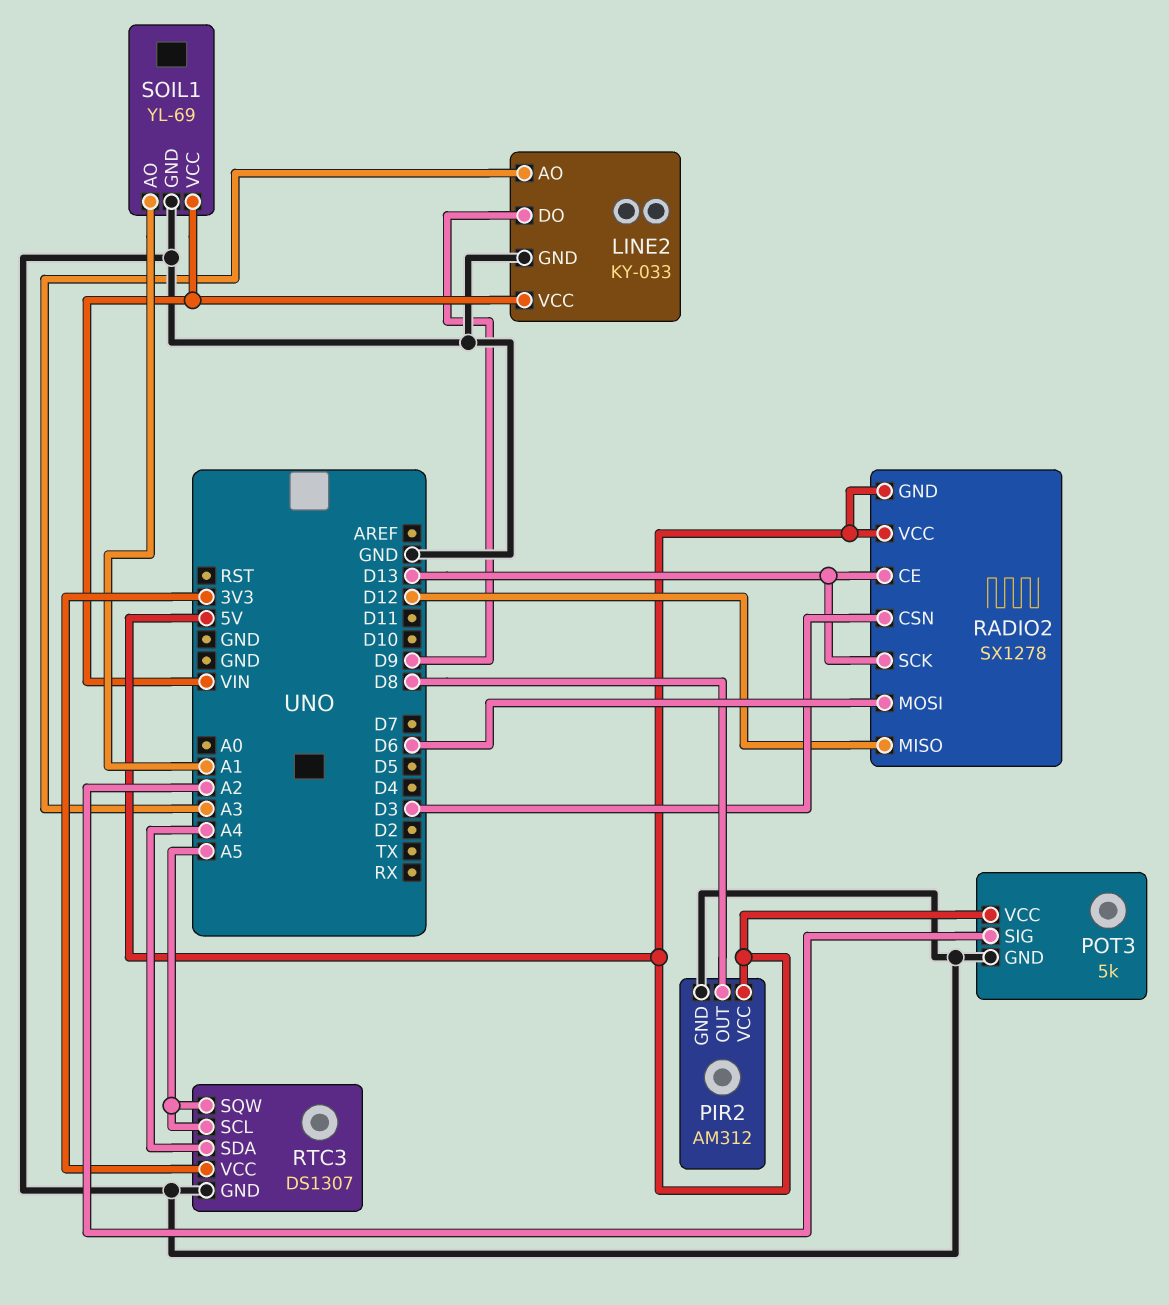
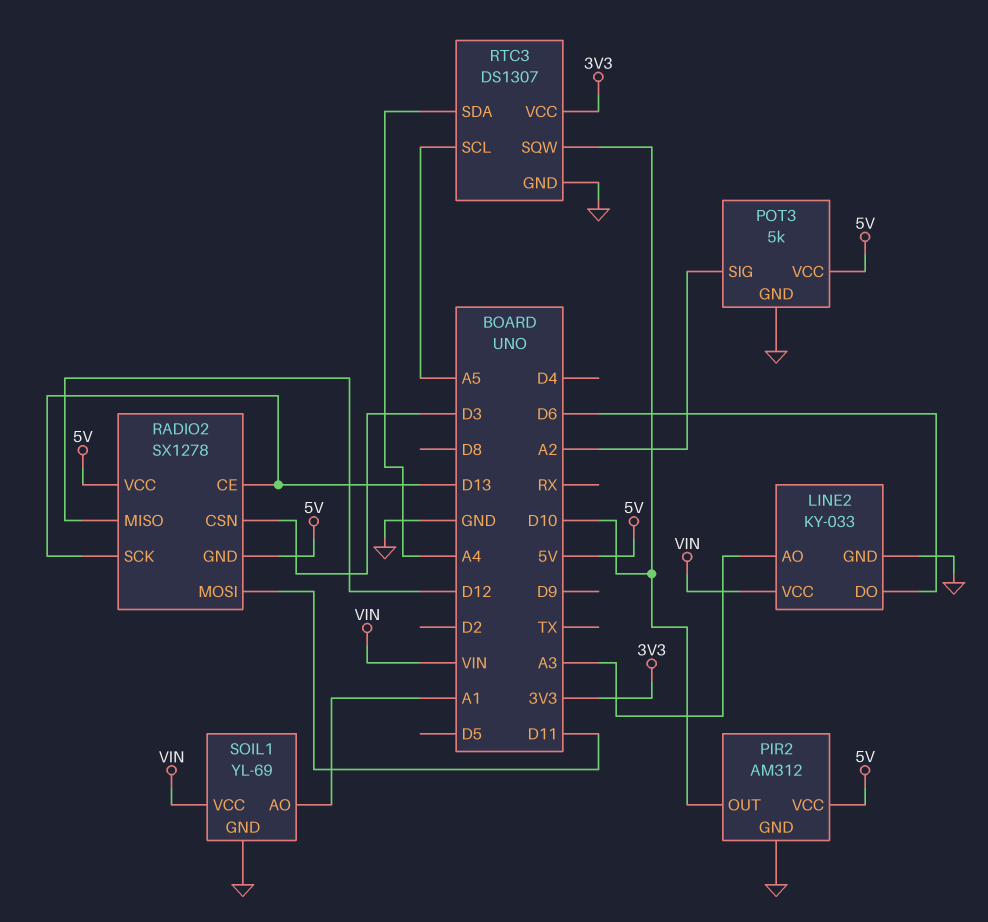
LINE2 pin DO: D9 -> D6
PIR2 pin OUT: D8 -> D10
RADIO2 pin MOSI: D6 -> D11
RTC3 pin SQW: A5 -> D10

